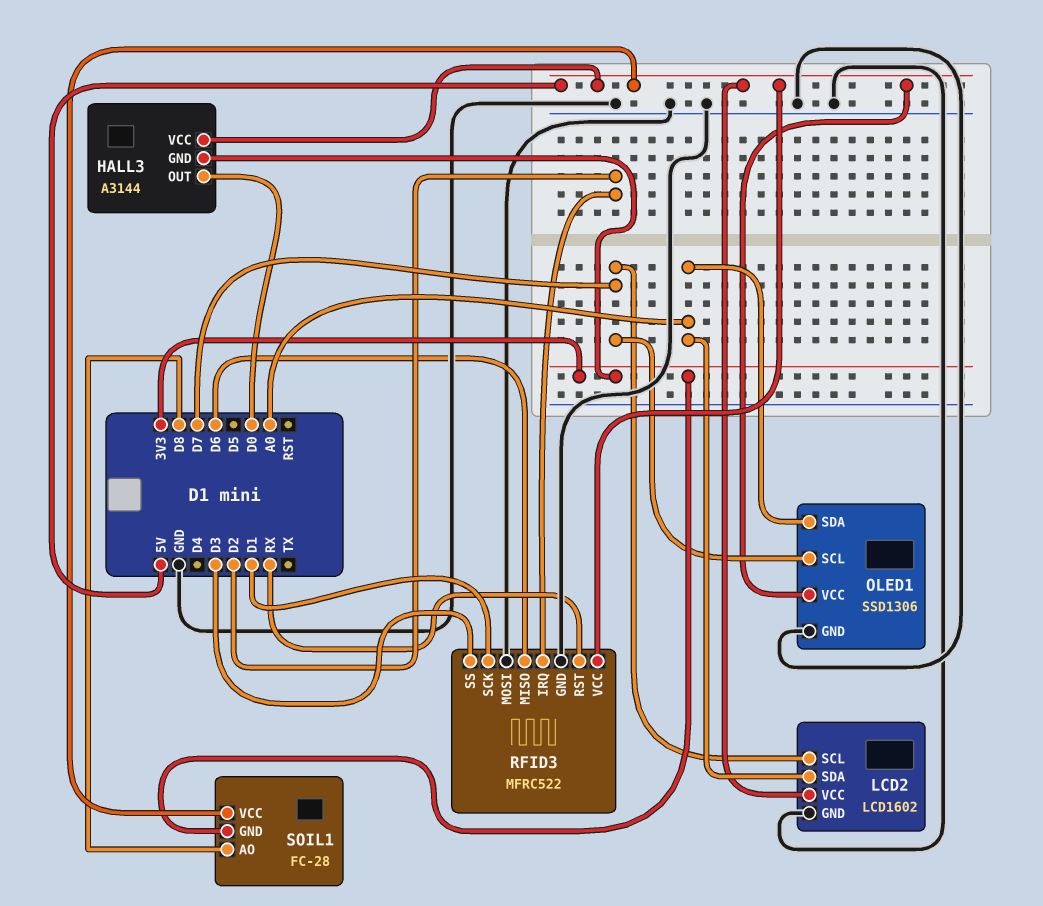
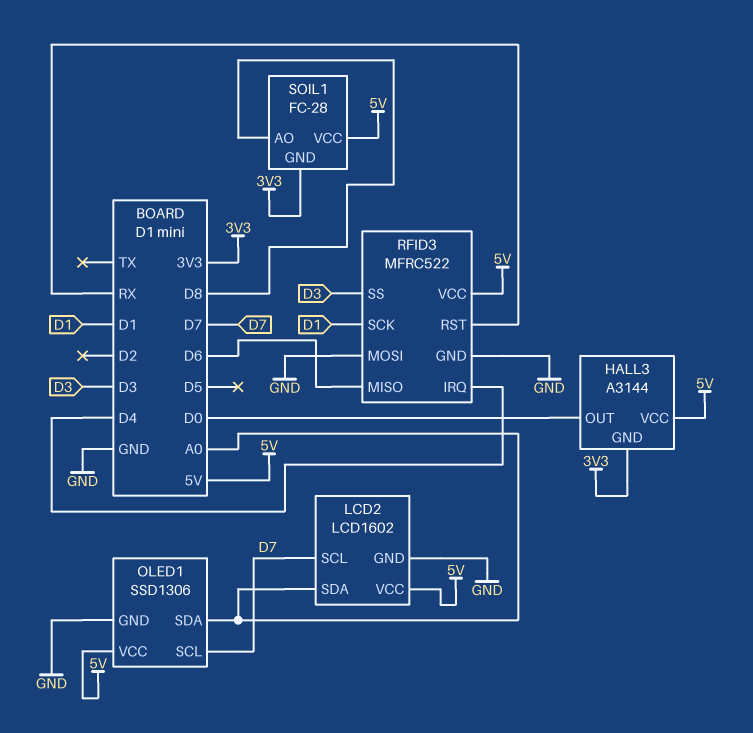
RFID3 pin IRQ: D2 -> D4

